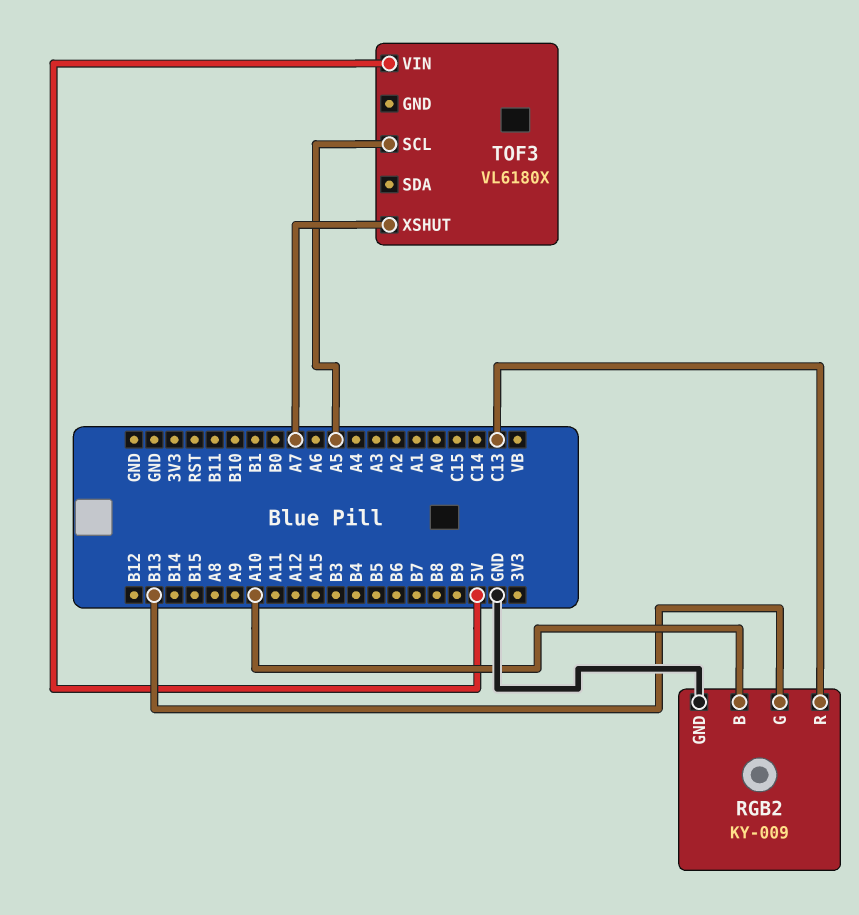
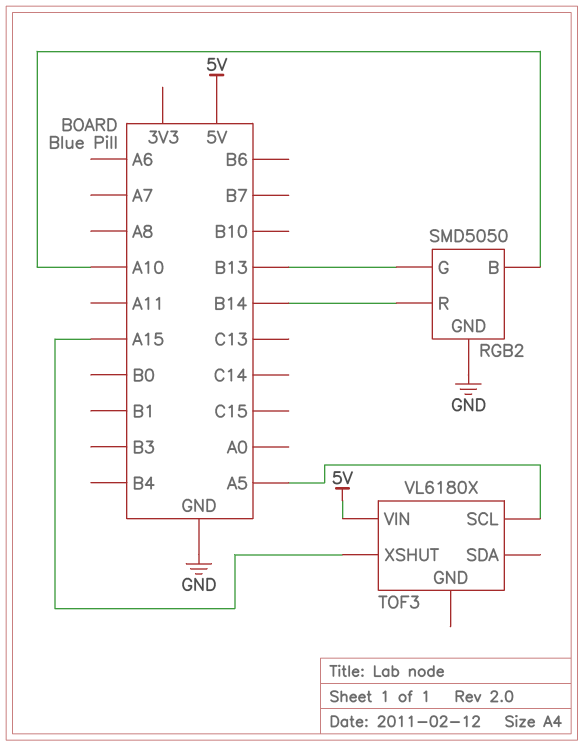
RGB2: KY-009 -> SMD5050
RGB2 pin R: C13 -> B14
TOF3 pin XSHUT: A7 -> A15

